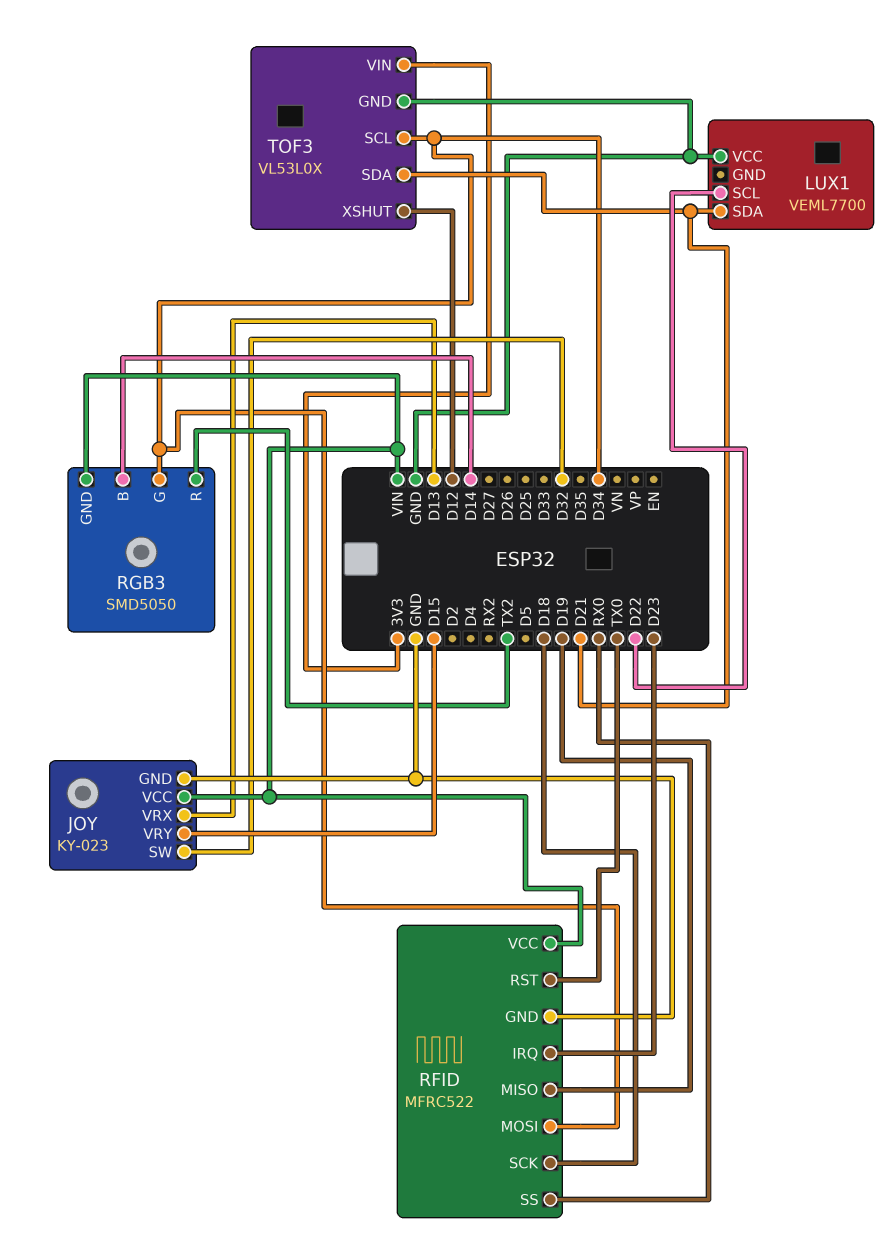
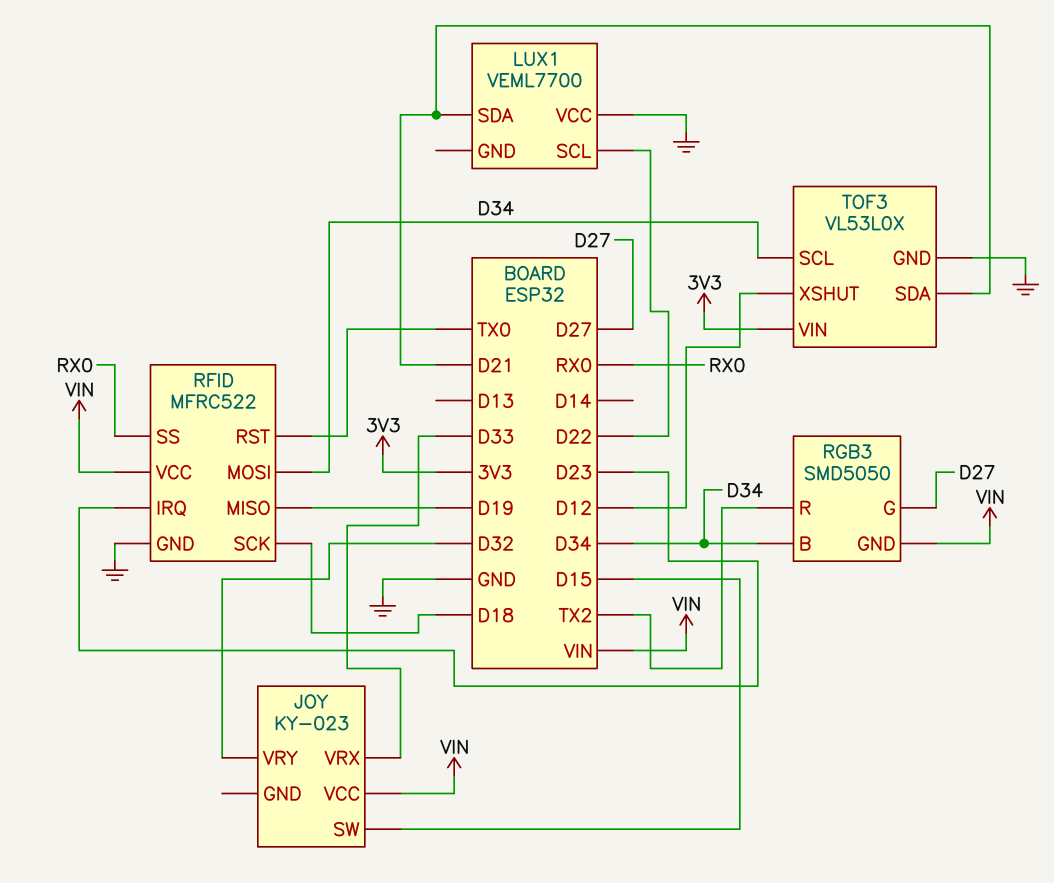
JOY pin GND: GND -> none
JOY pin SW: D32 -> D15
JOY pin VRX: D13 -> D33
JOY pin VRY: D15 -> D32
RGB3 pin B: D14 -> D34
RGB3 pin G: D34 -> D27

